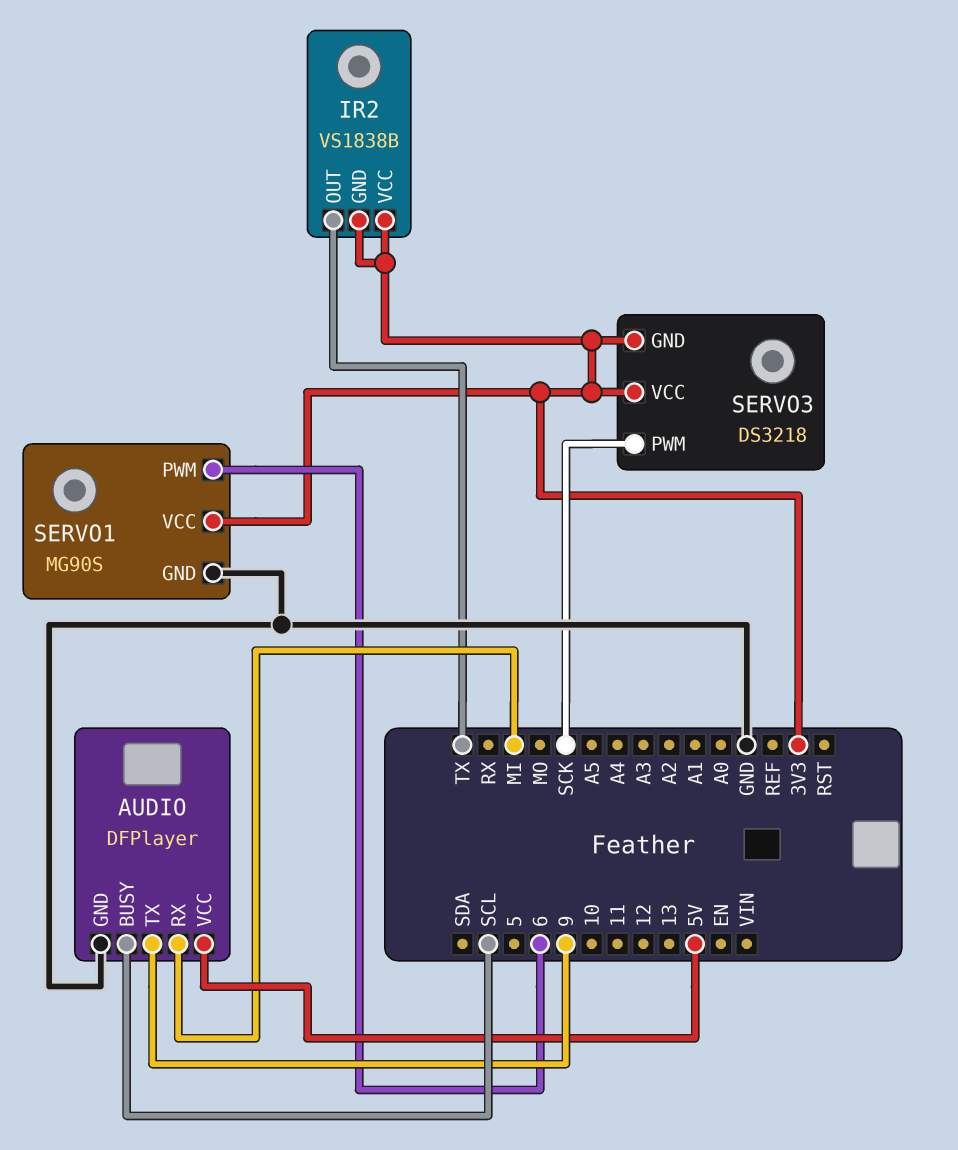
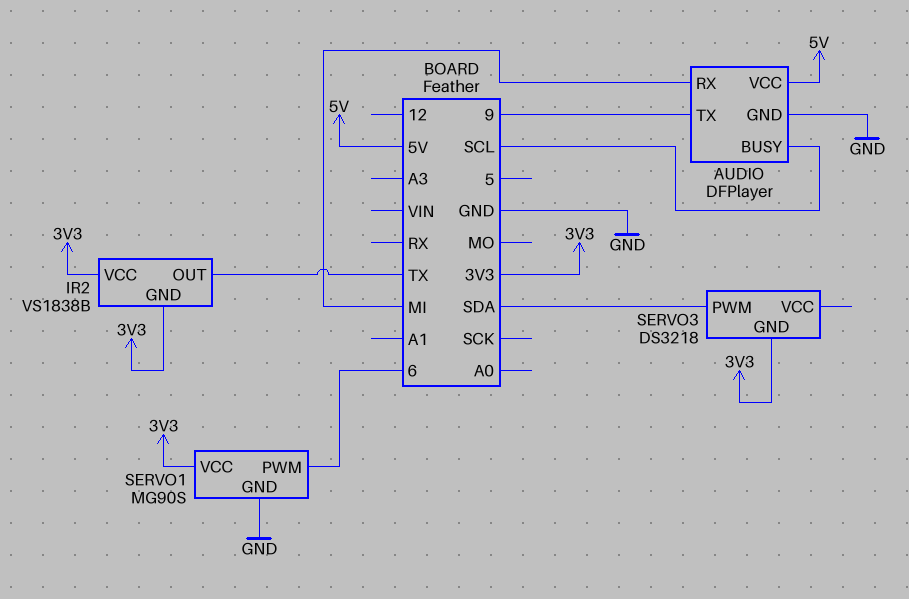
SERVO3 pin PWM: SCK -> SDA
SERVO3 pin VCC: 3V3 -> none

